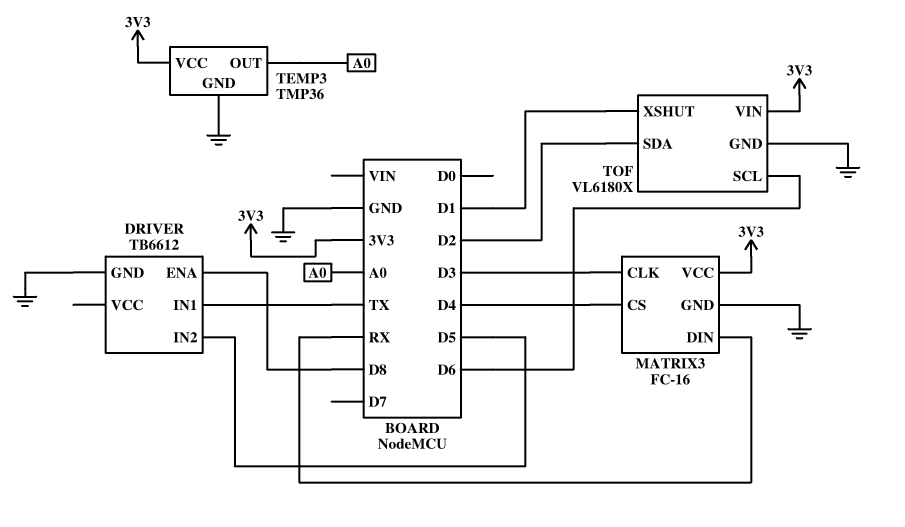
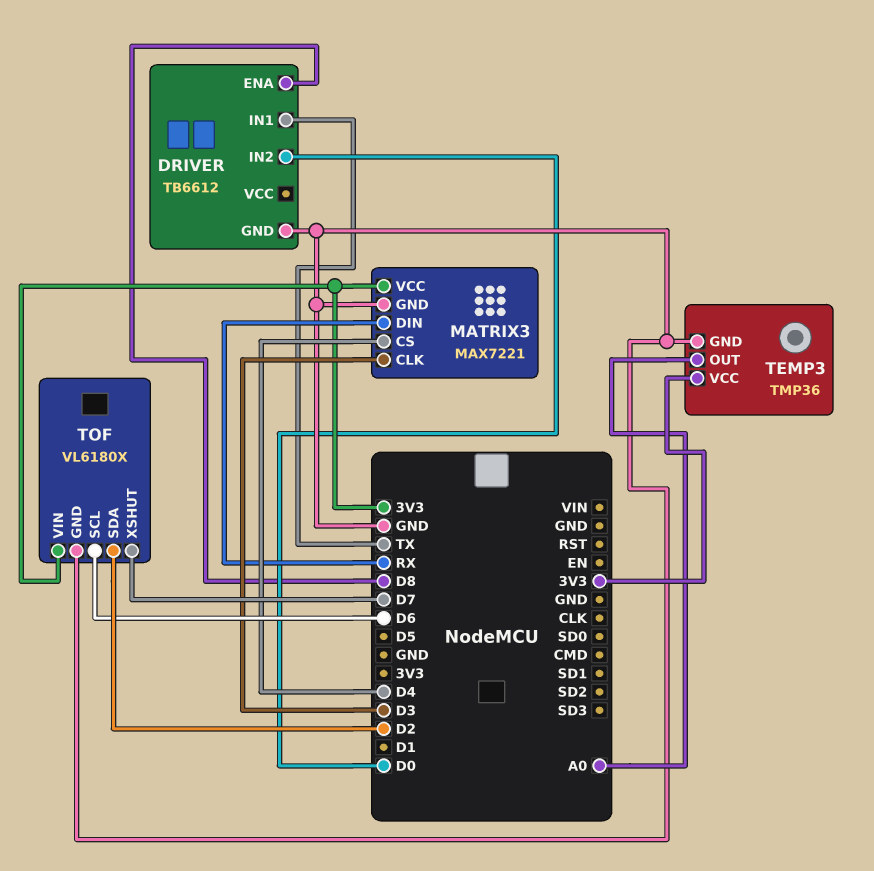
DRIVER pin IN2: D5 -> D0
MATRIX3: FC-16 -> MAX7221
TOF pin XSHUT: D1 -> D7

